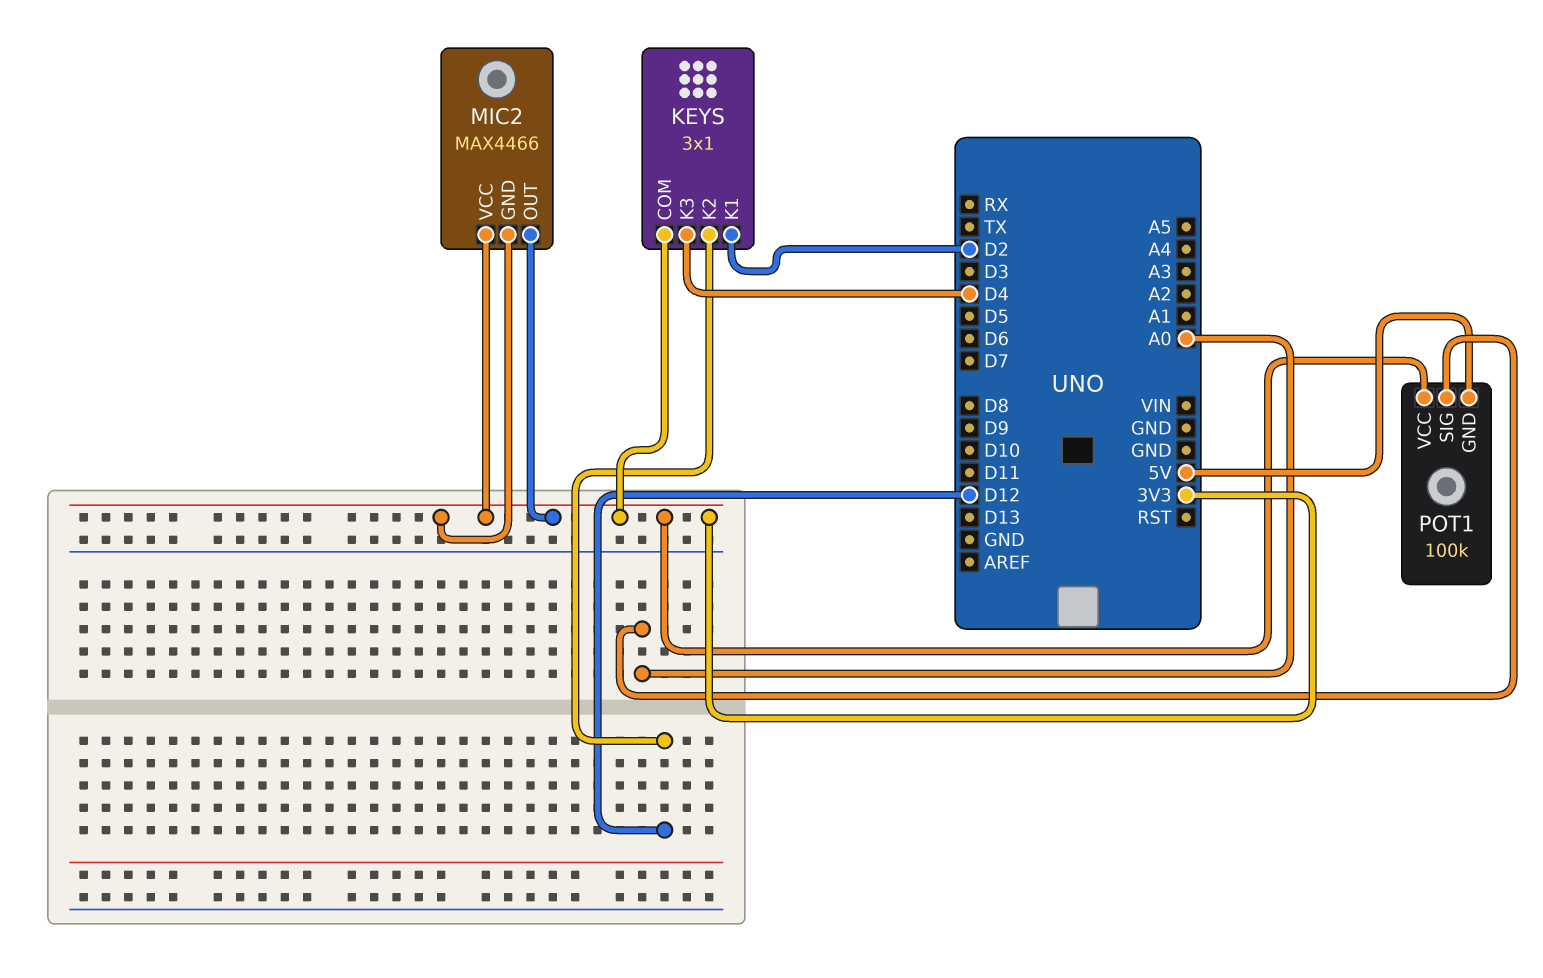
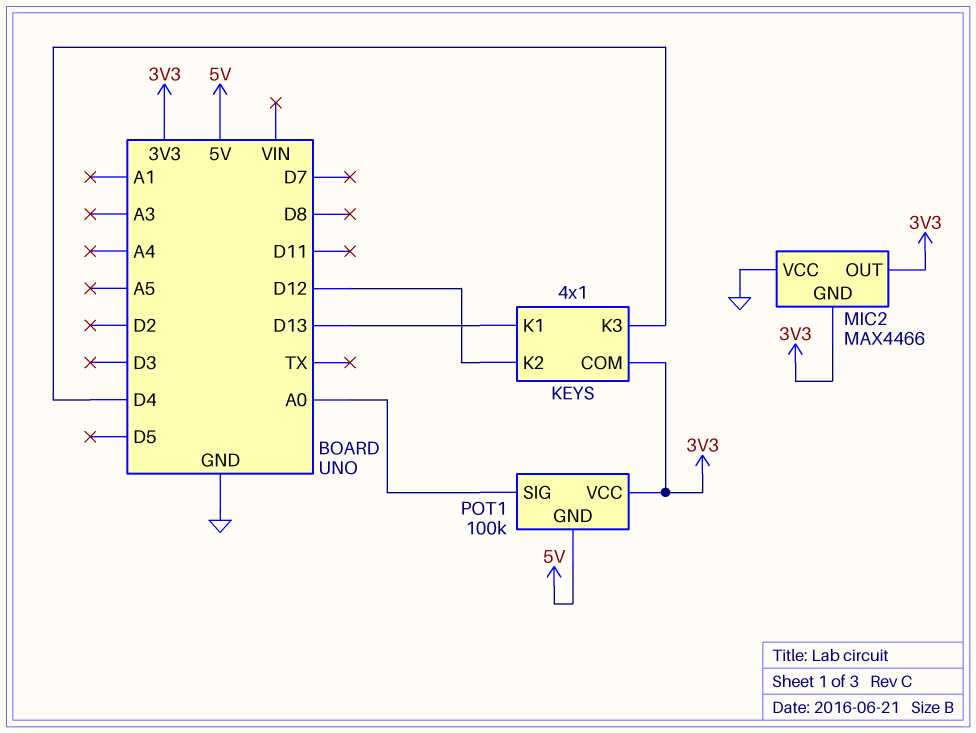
KEYS: 3x1 -> 4x1
KEYS pin K1: D2 -> D13
MIC2 pin VCC: 3V3 -> GND

